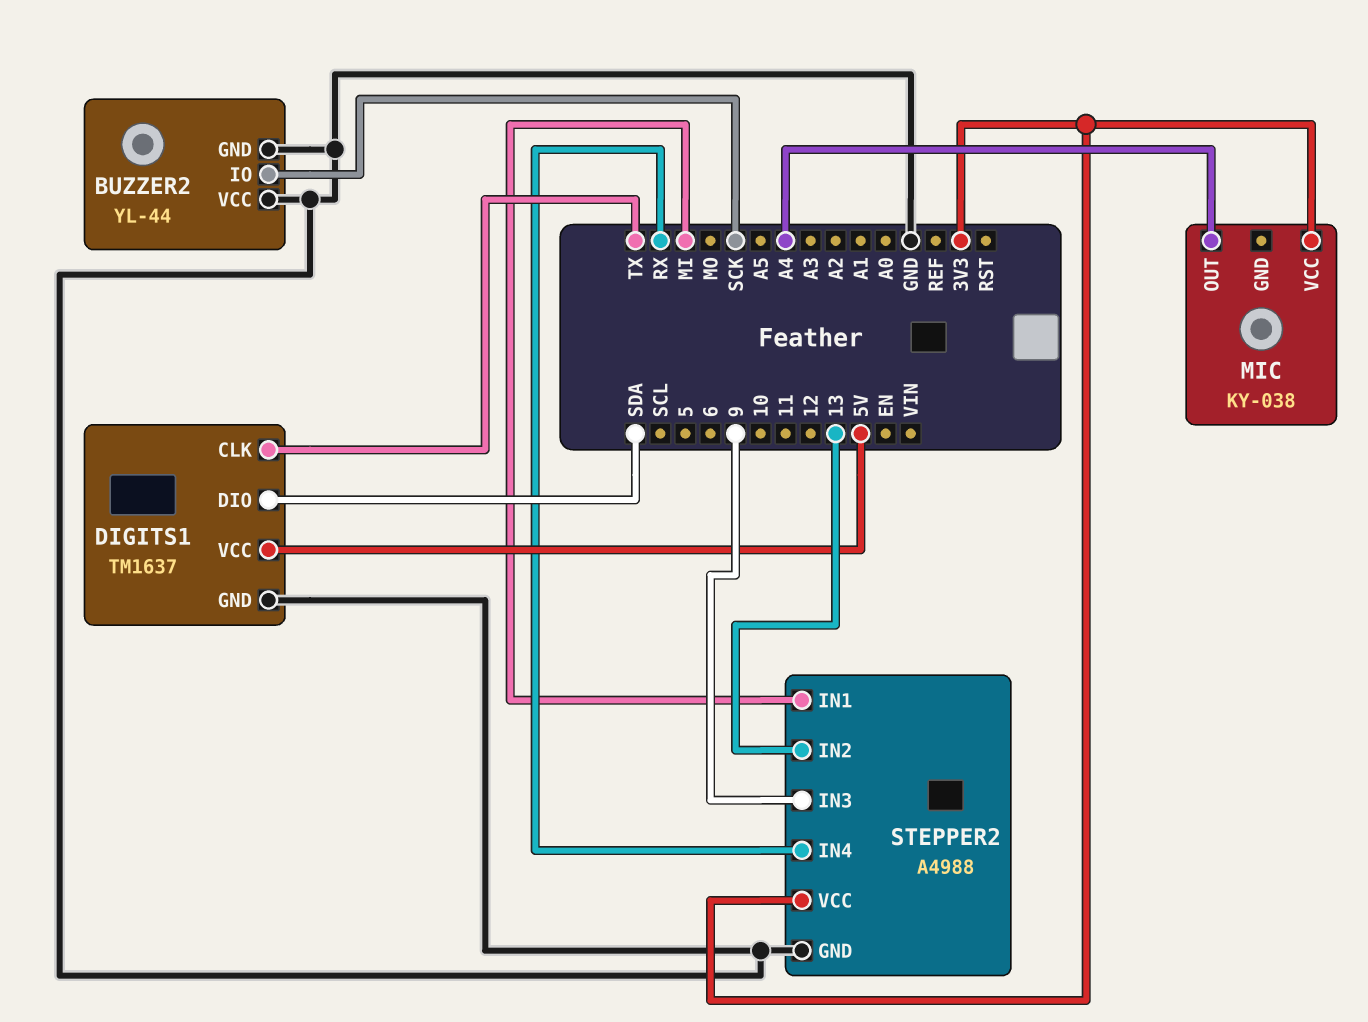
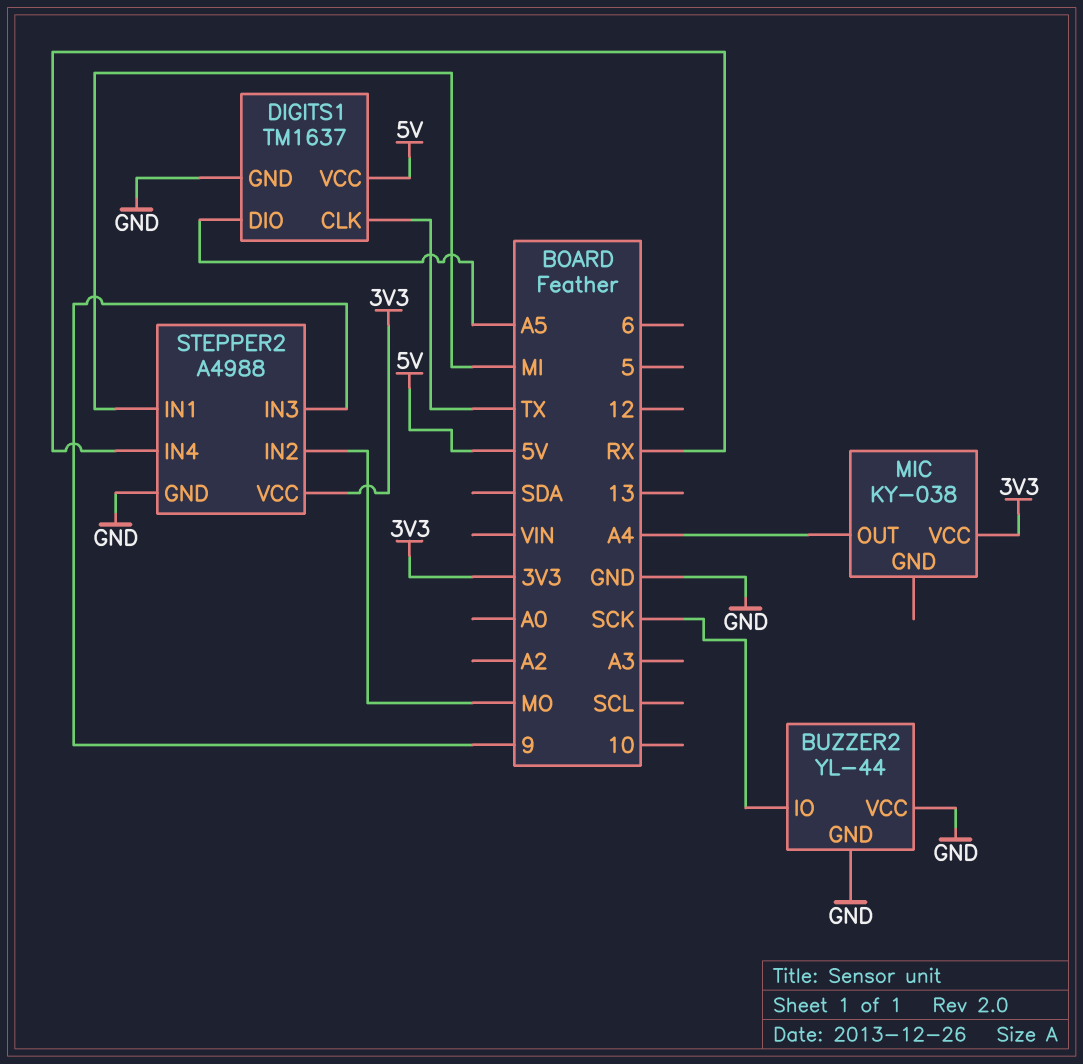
DIGITS1 pin DIO: SDA -> A5
STEPPER2 pin IN2: 13 -> MO

